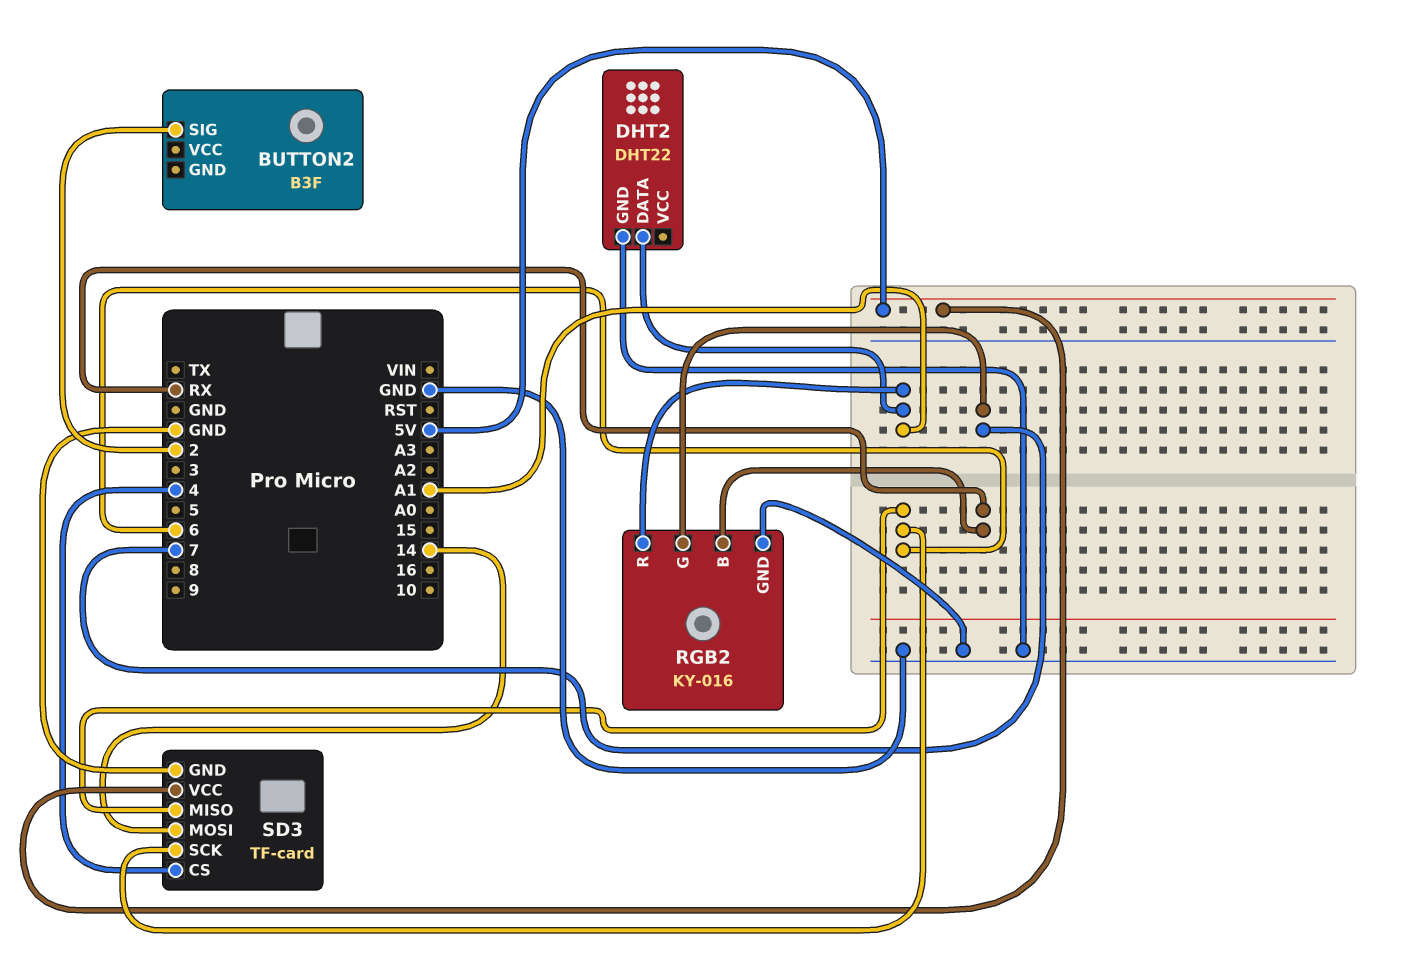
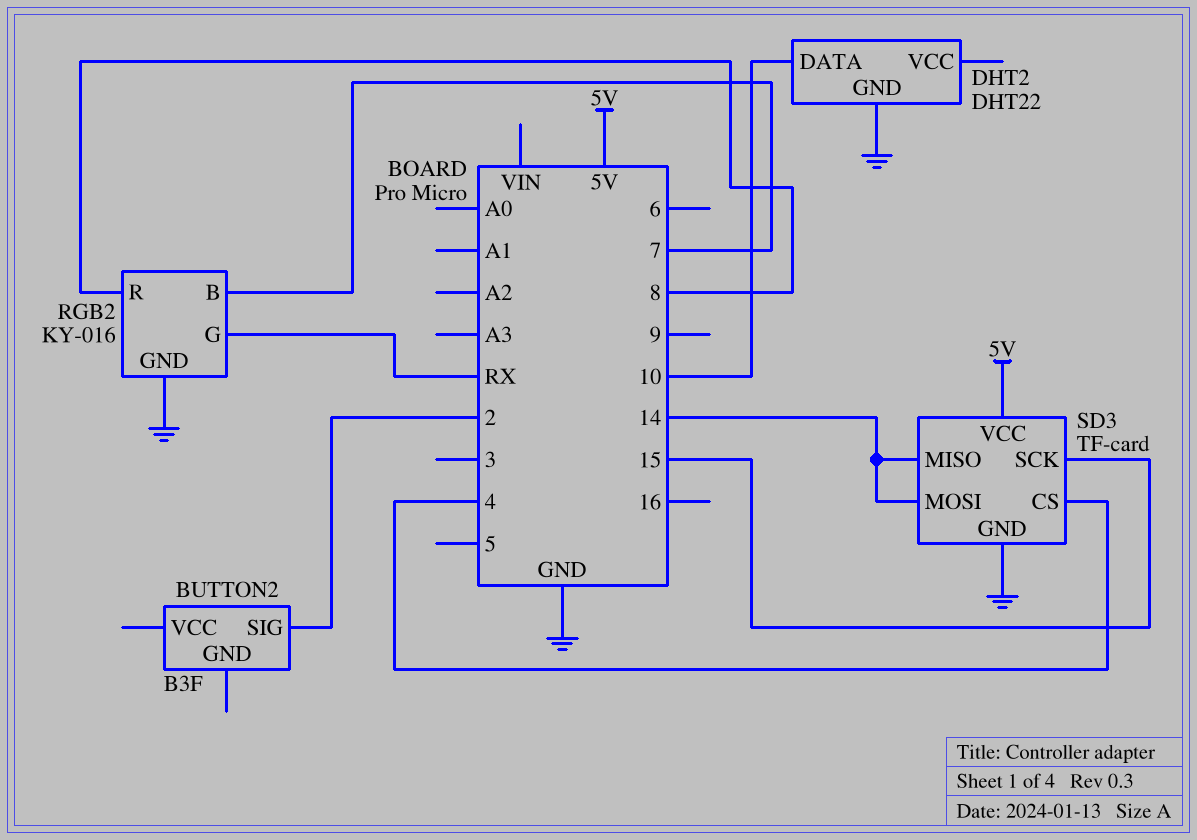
DHT2 pin DATA: A1 -> 10
RGB2 pin B: RX -> 7
RGB2 pin G: 7 -> RX
RGB2 pin R: A1 -> 8
SD3 pin MISO: 6 -> 14
SD3 pin SCK: 6 -> 15

